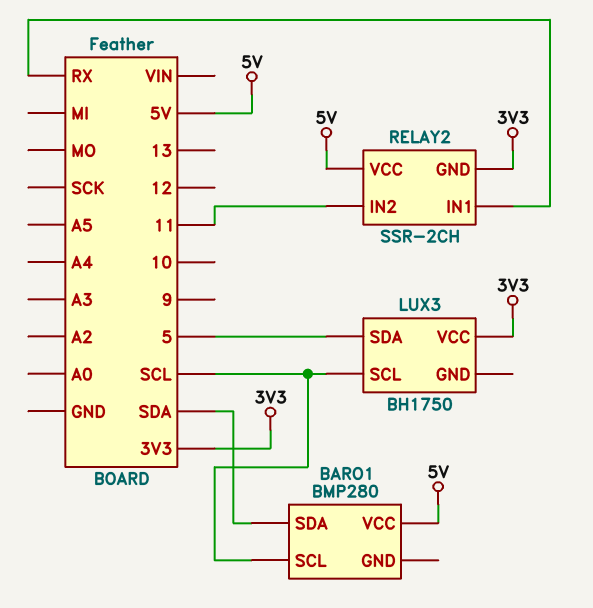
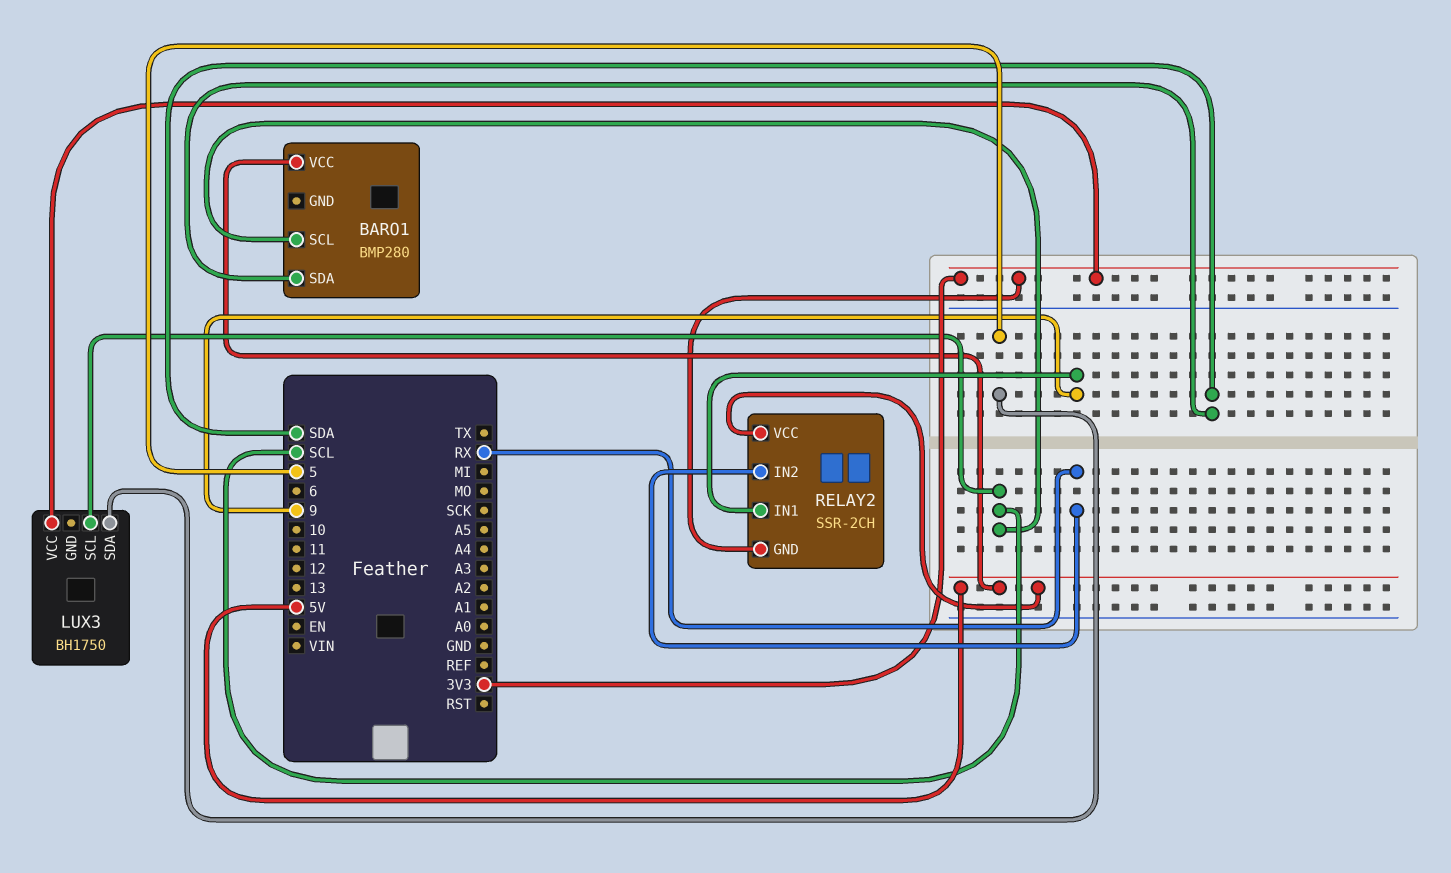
RELAY2 pin IN1: RX -> 9
RELAY2 pin IN2: 11 -> RX

